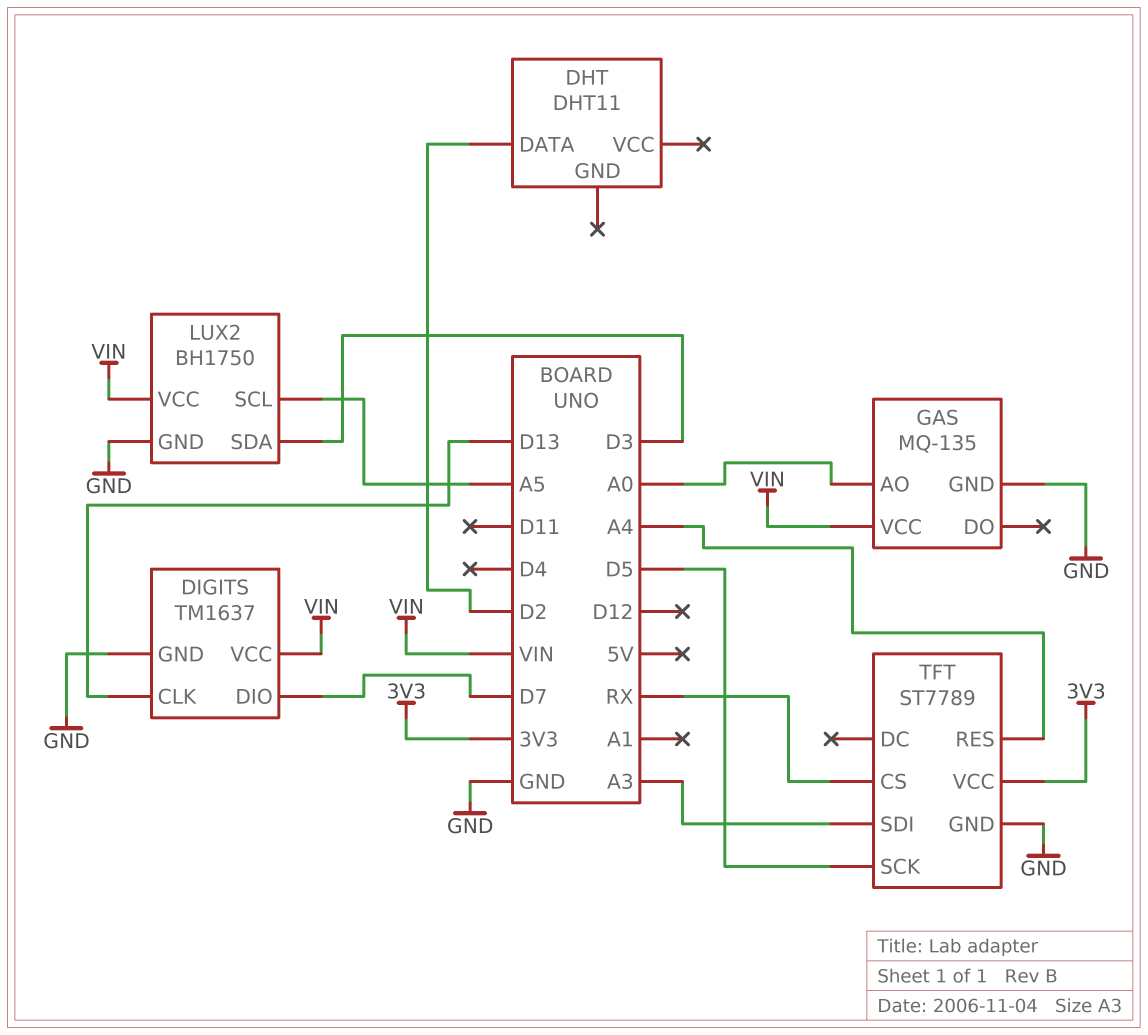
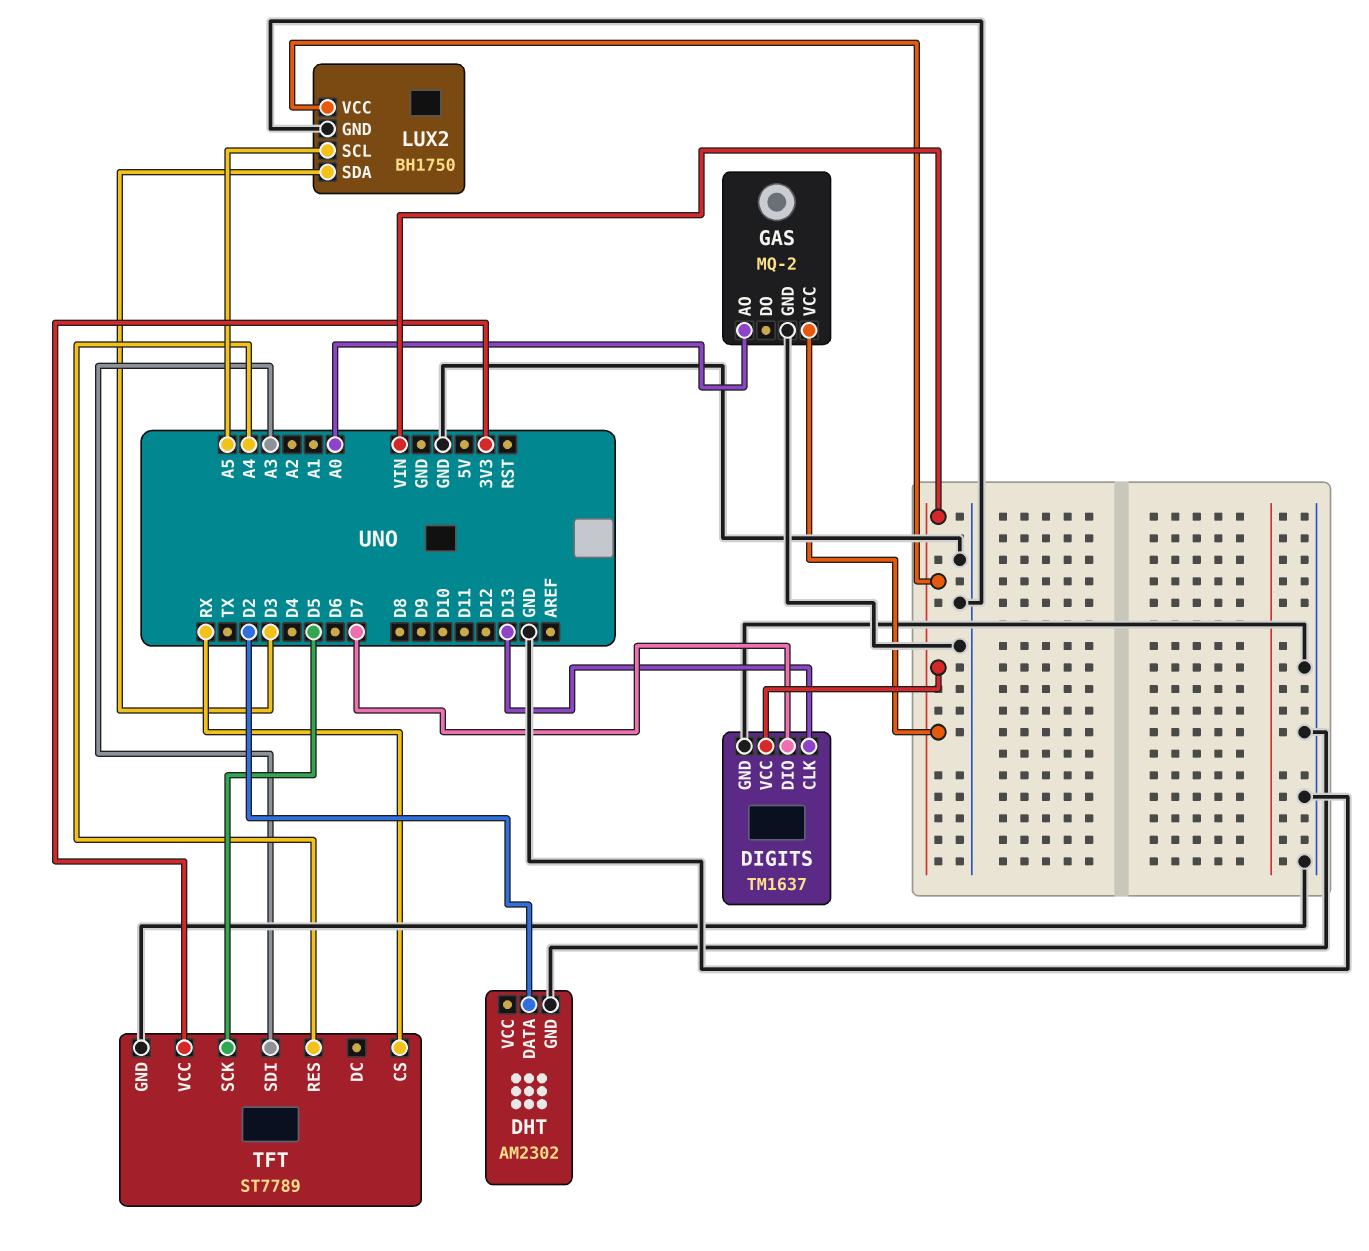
DHT: DHT11 -> AM2302
DHT pin GND: none -> GND
GAS: MQ-135 -> MQ-2

